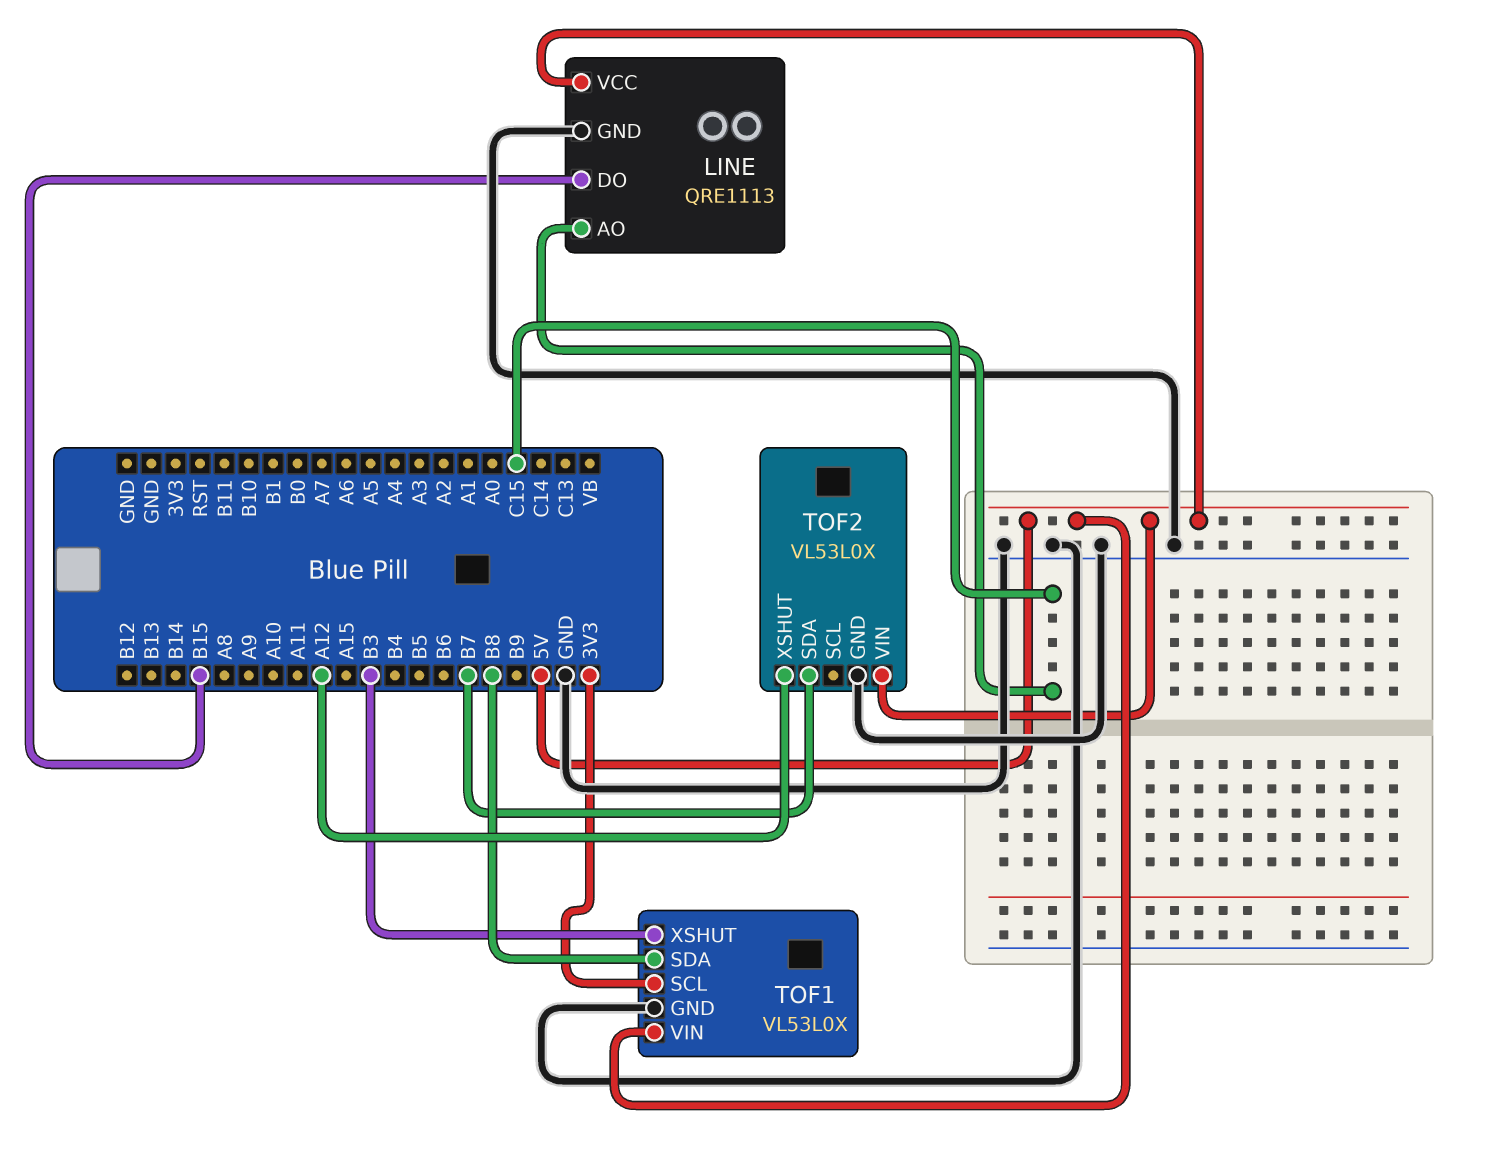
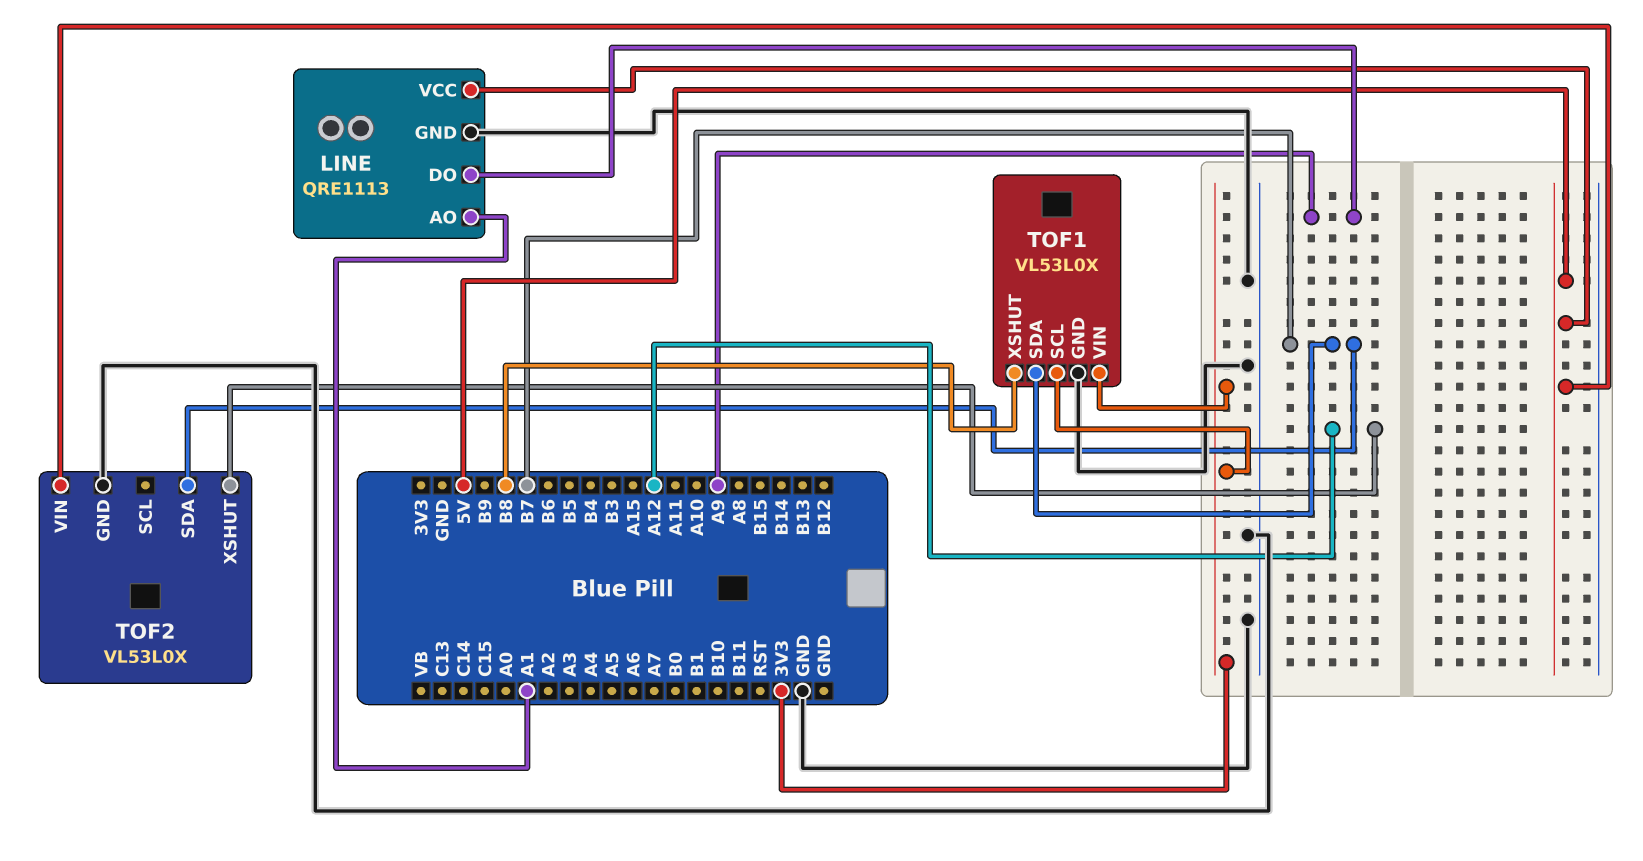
LINE pin AO: C15 -> A1
LINE pin DO: B15 -> A9
TOF1 pin SDA: B8 -> B7
TOF1 pin VIN: 5V -> 3V3
TOF1 pin XSHUT: B3 -> B8

